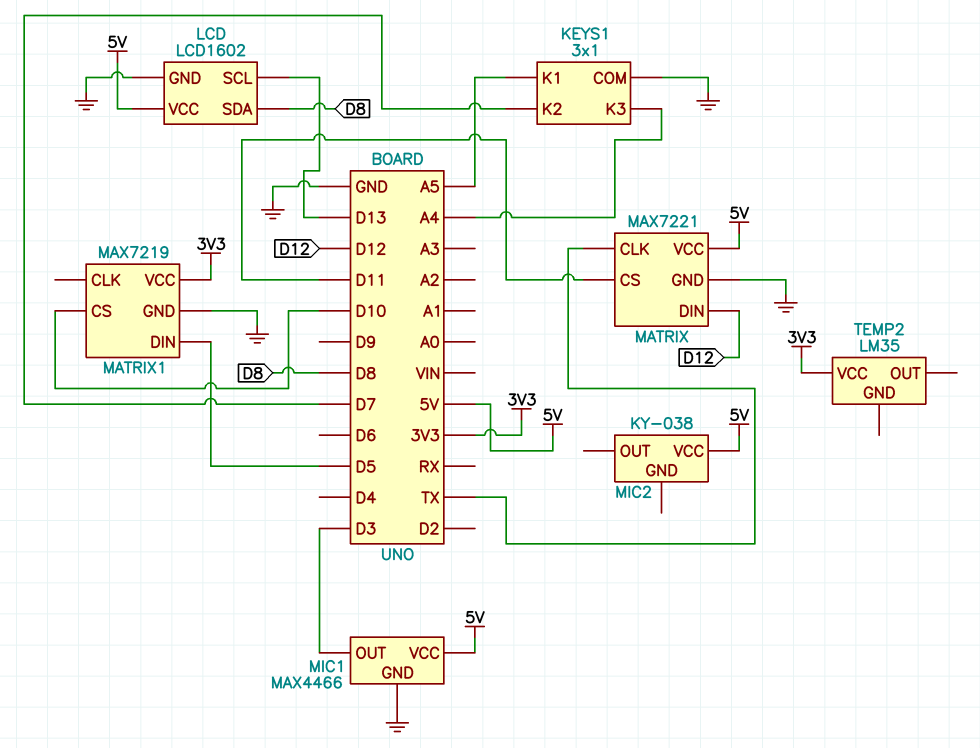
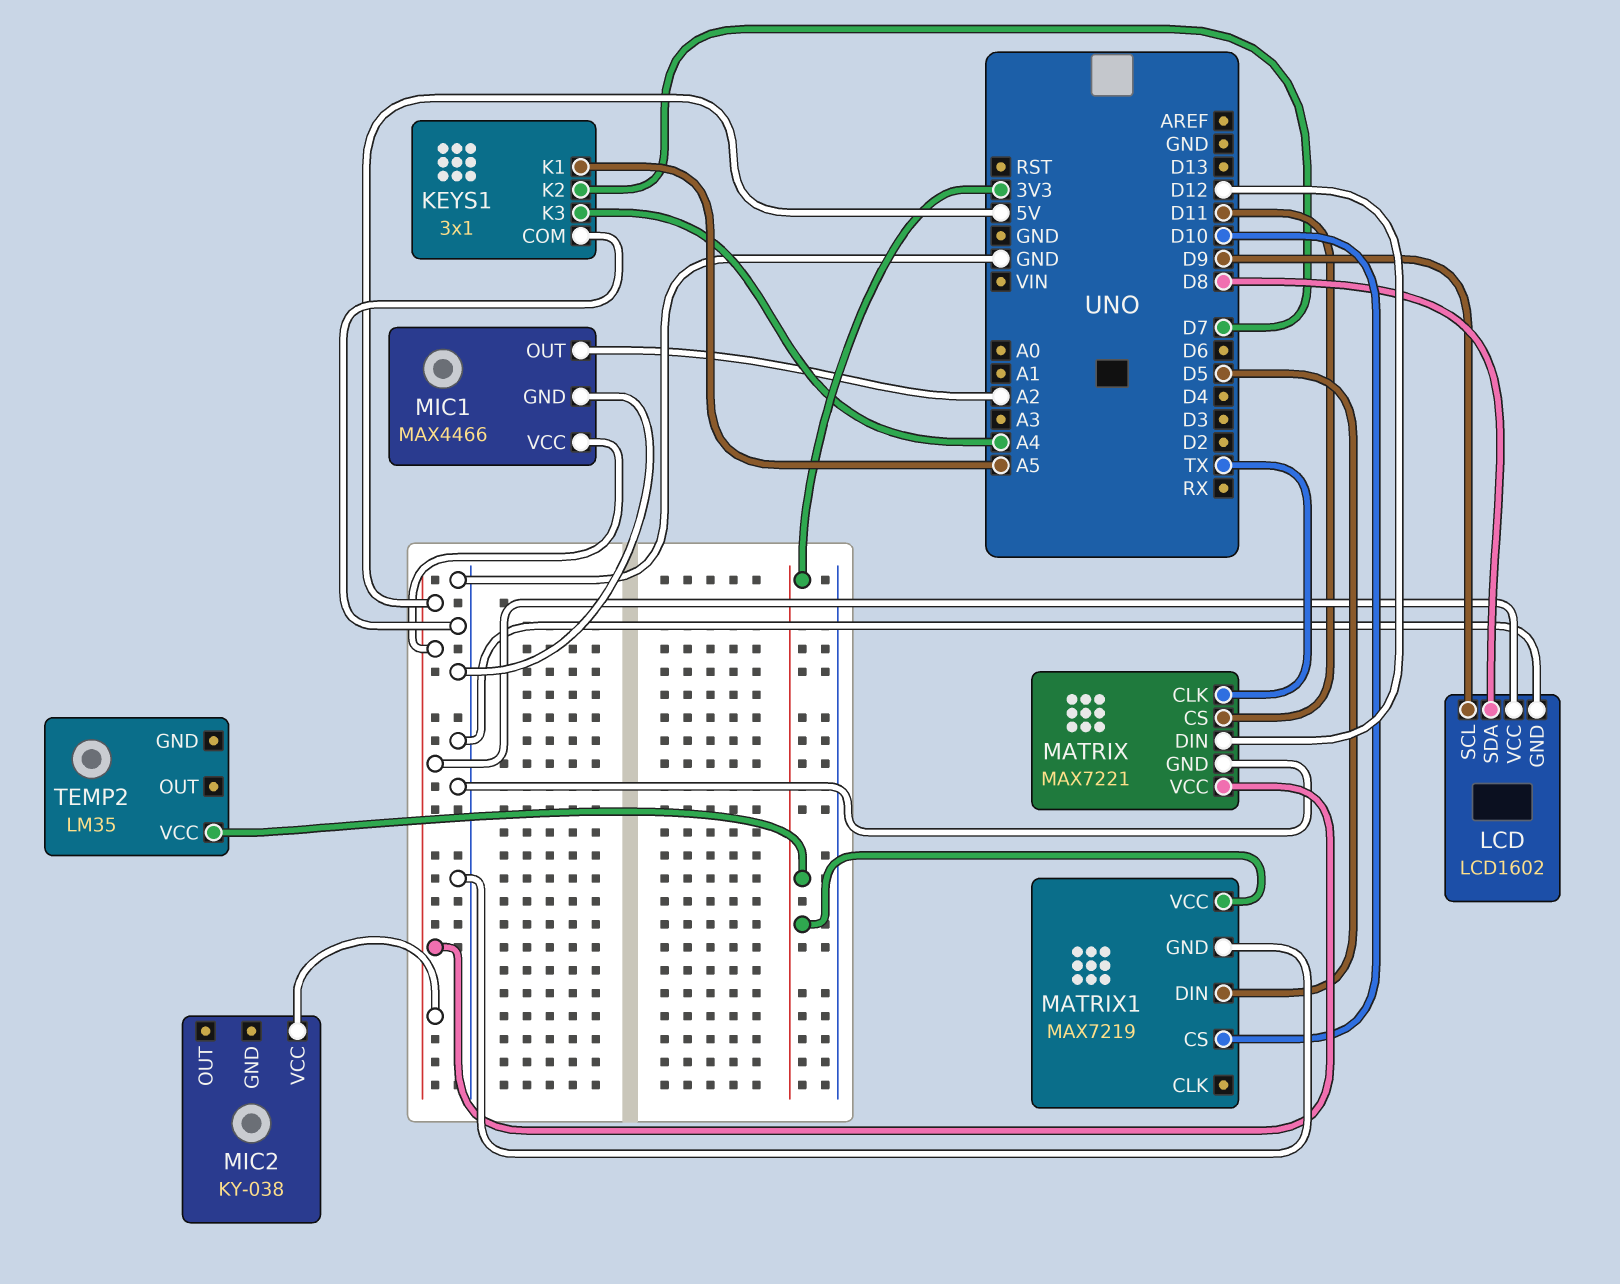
LCD pin SCL: D13 -> D9
MIC1 pin OUT: D3 -> A2

